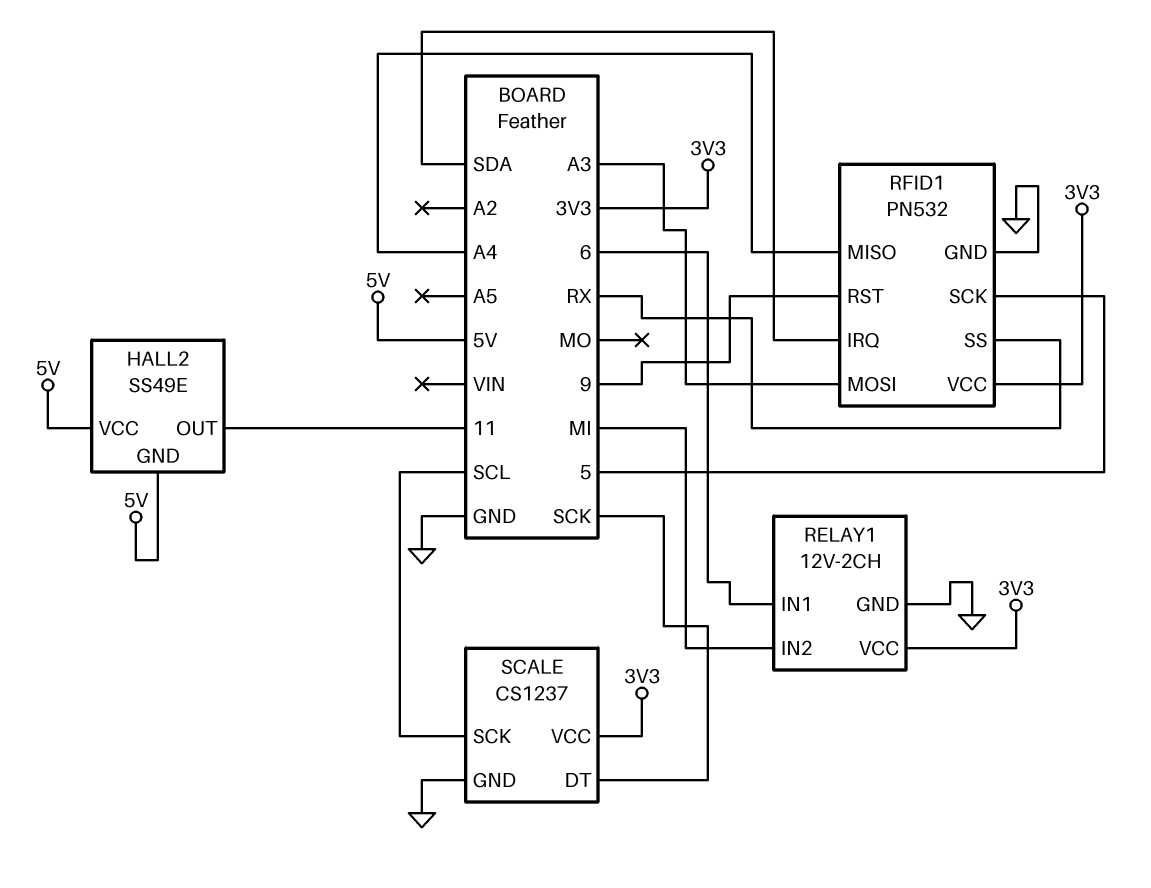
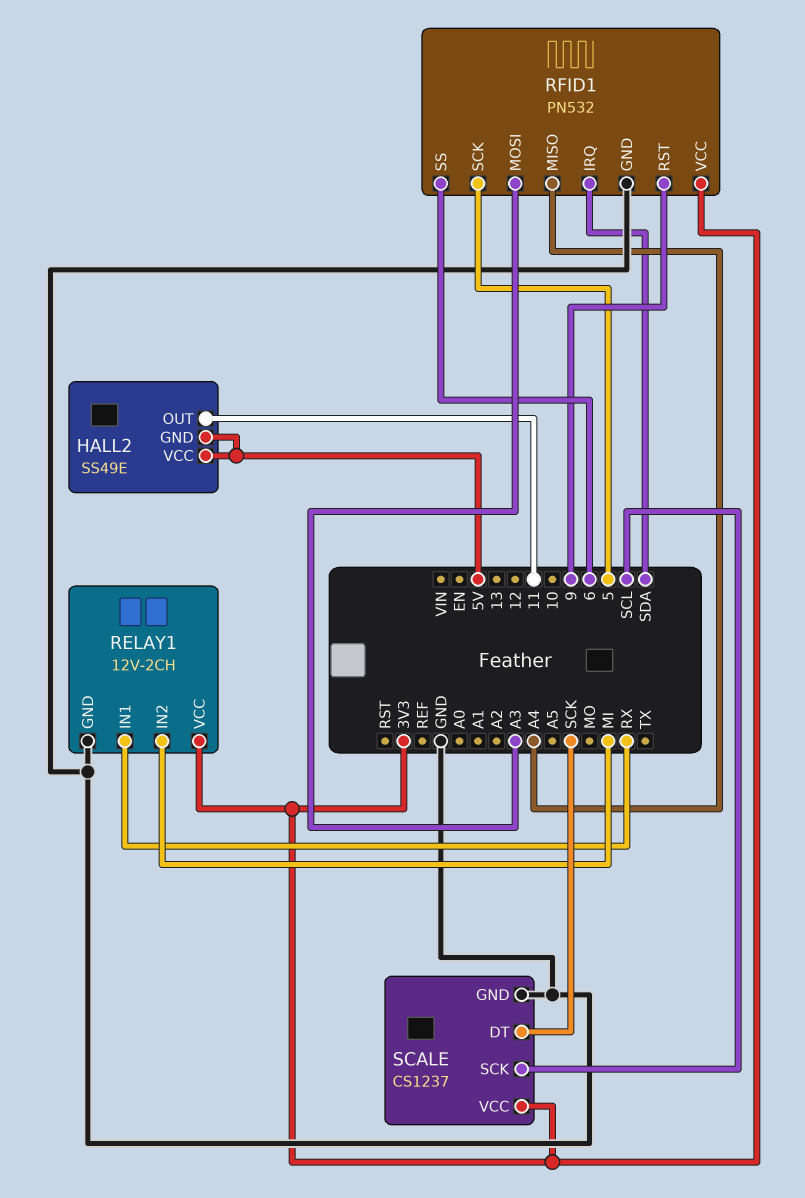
RELAY1 pin IN1: 6 -> RX
RFID1 pin SS: RX -> 6

